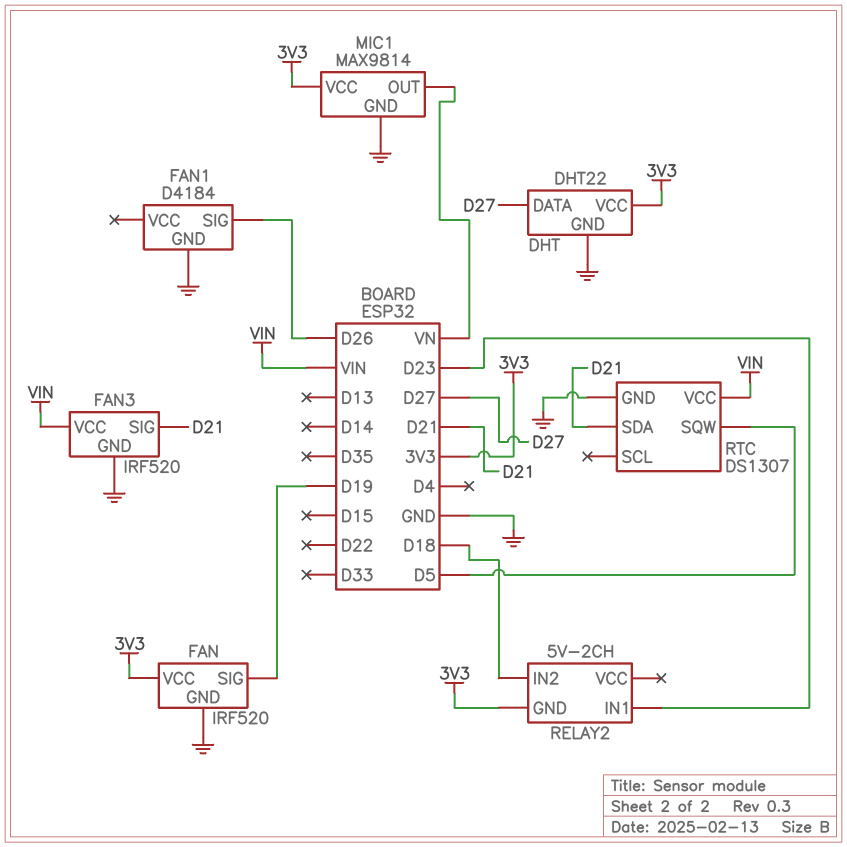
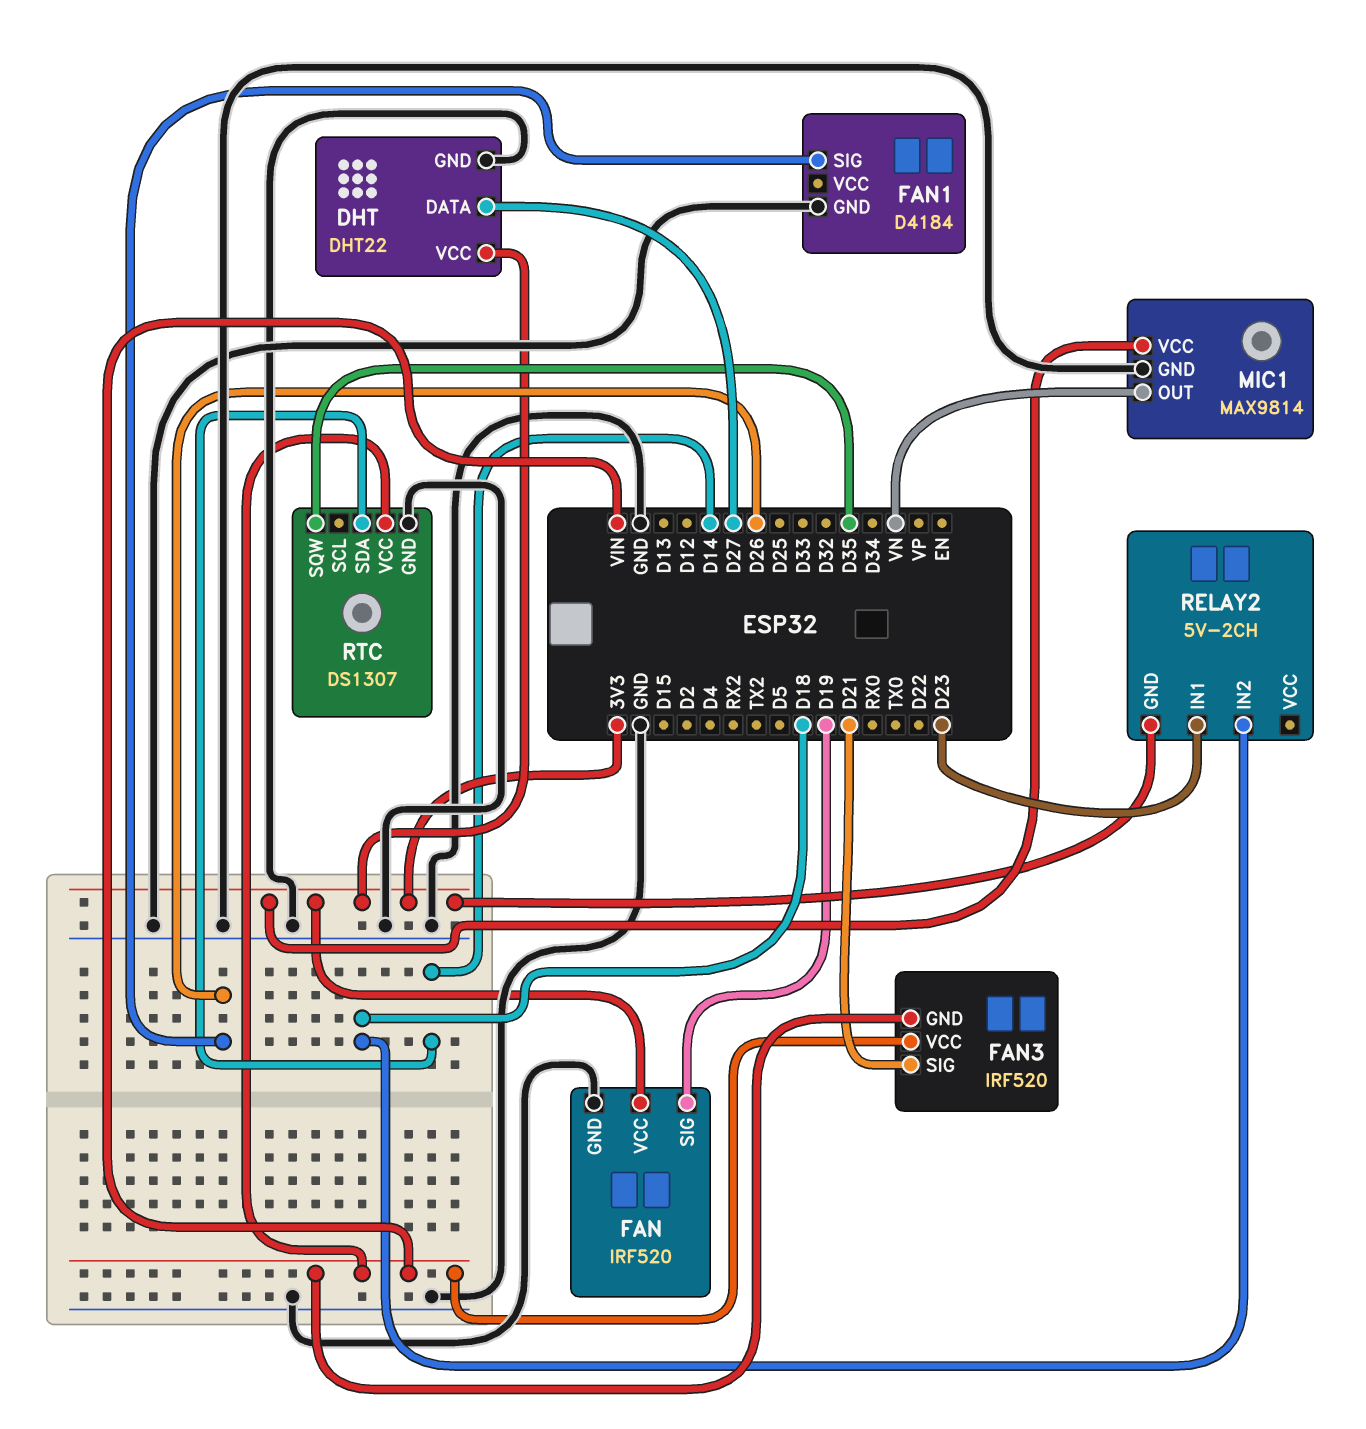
FAN3 pin GND: GND -> VIN
RTC pin SDA: D21 -> D14
RTC pin SQW: D5 -> D35

